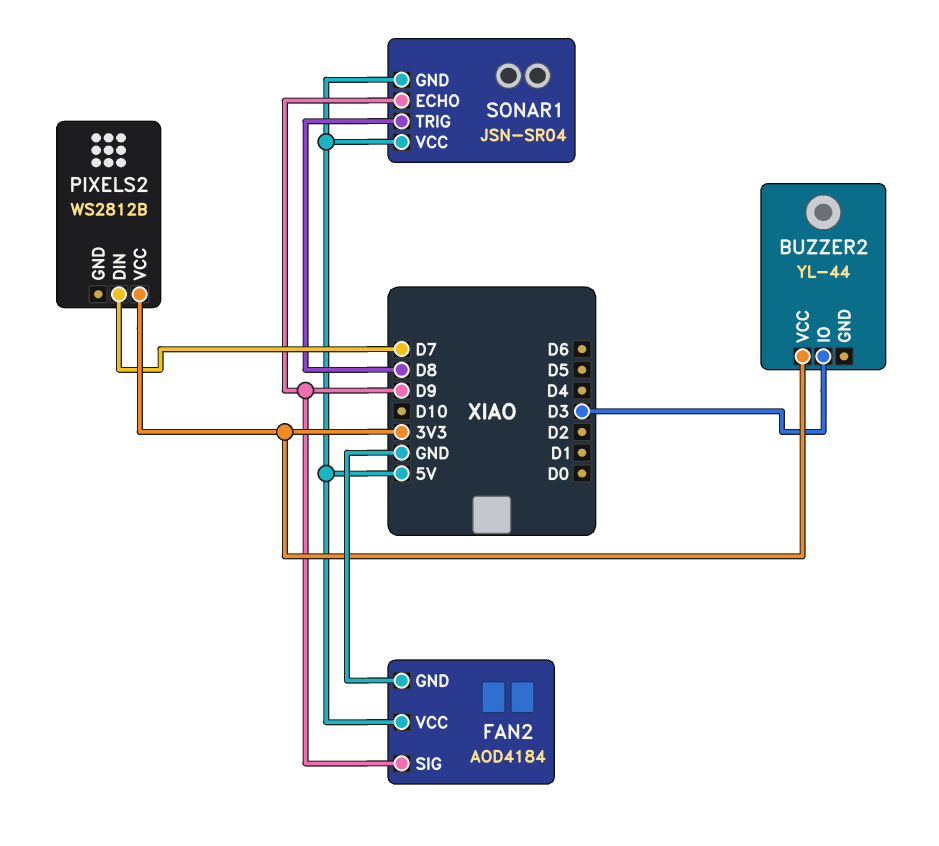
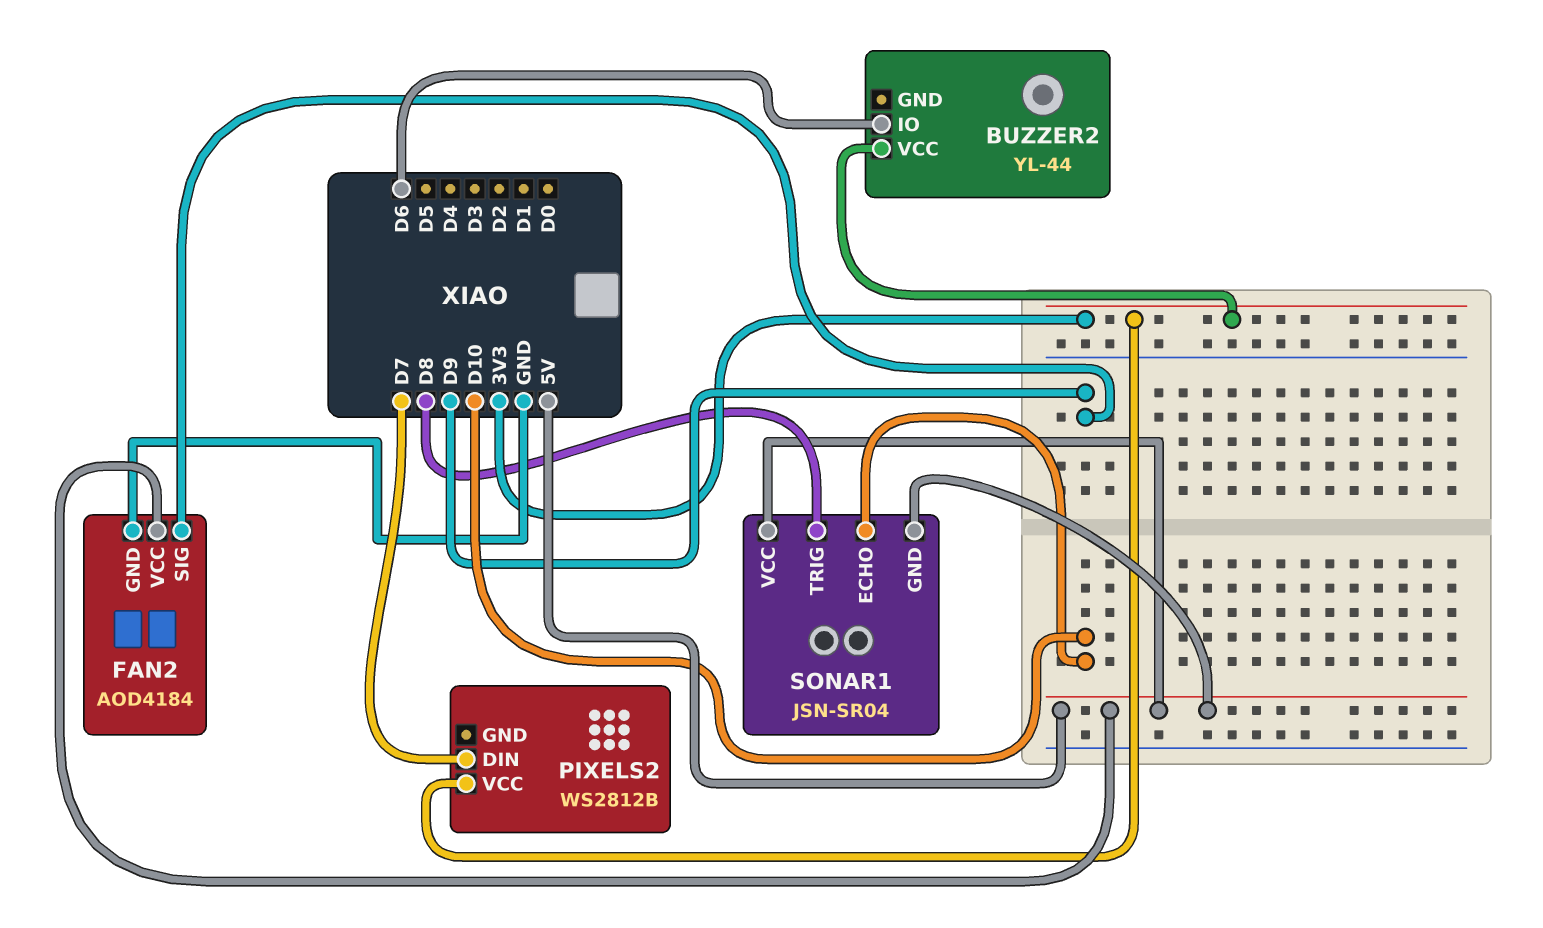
BUZZER2 pin IO: D3 -> D6
SONAR1 pin ECHO: D9 -> D10

